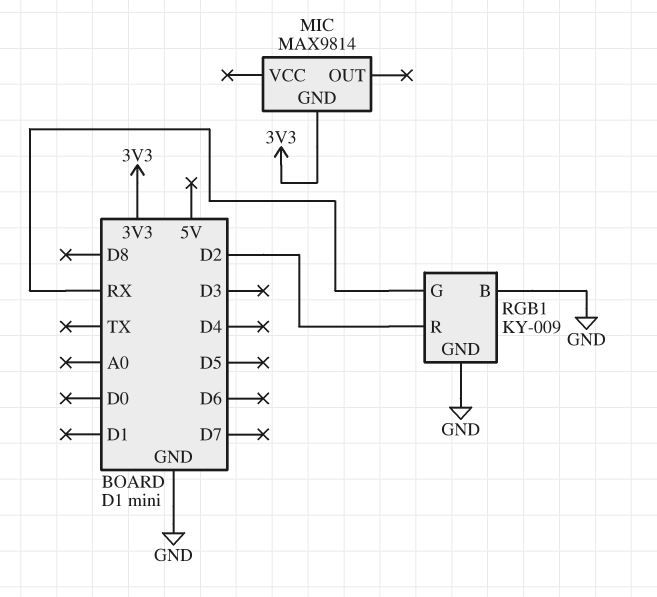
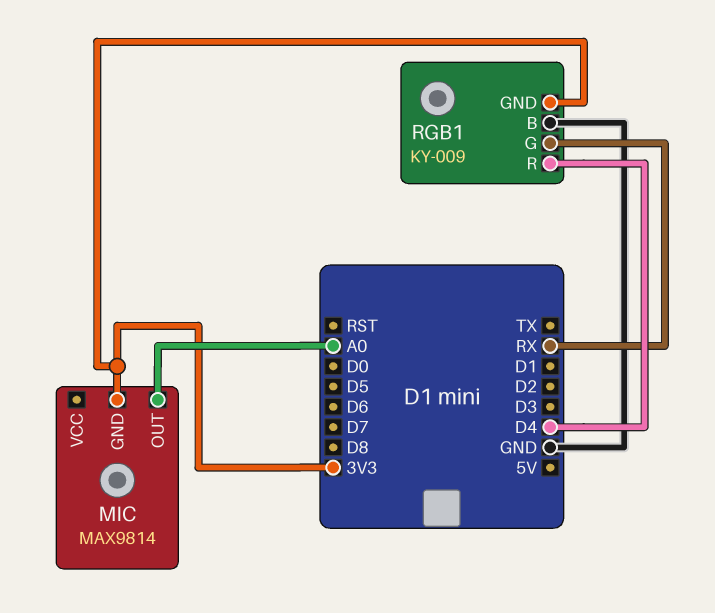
MIC pin OUT: none -> A0
RGB1 pin GND: GND -> 3V3
RGB1 pin R: D2 -> D4

